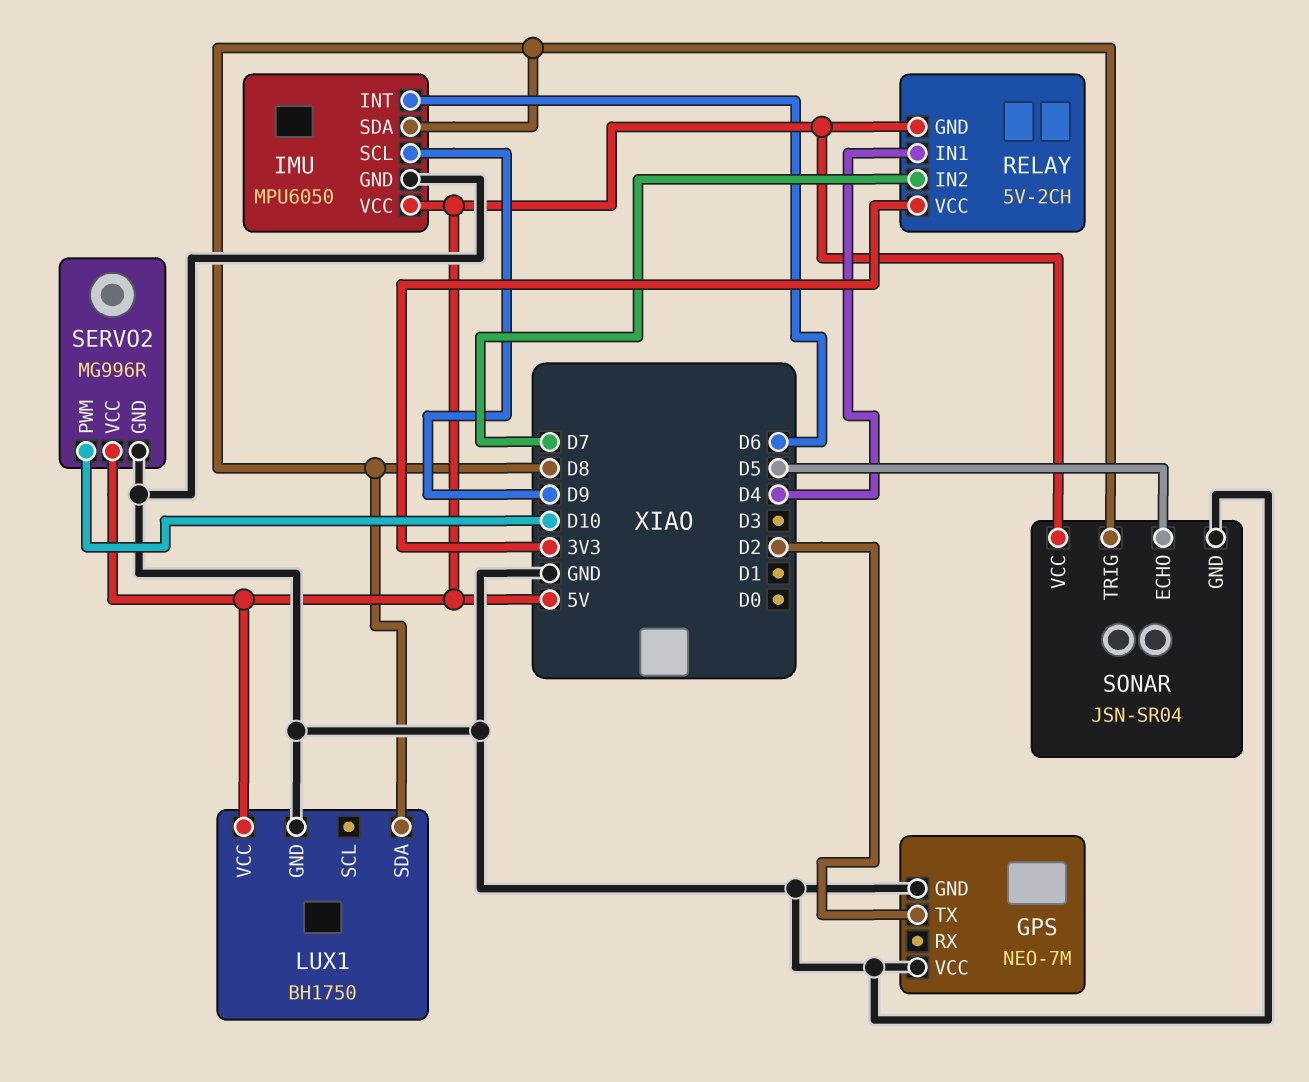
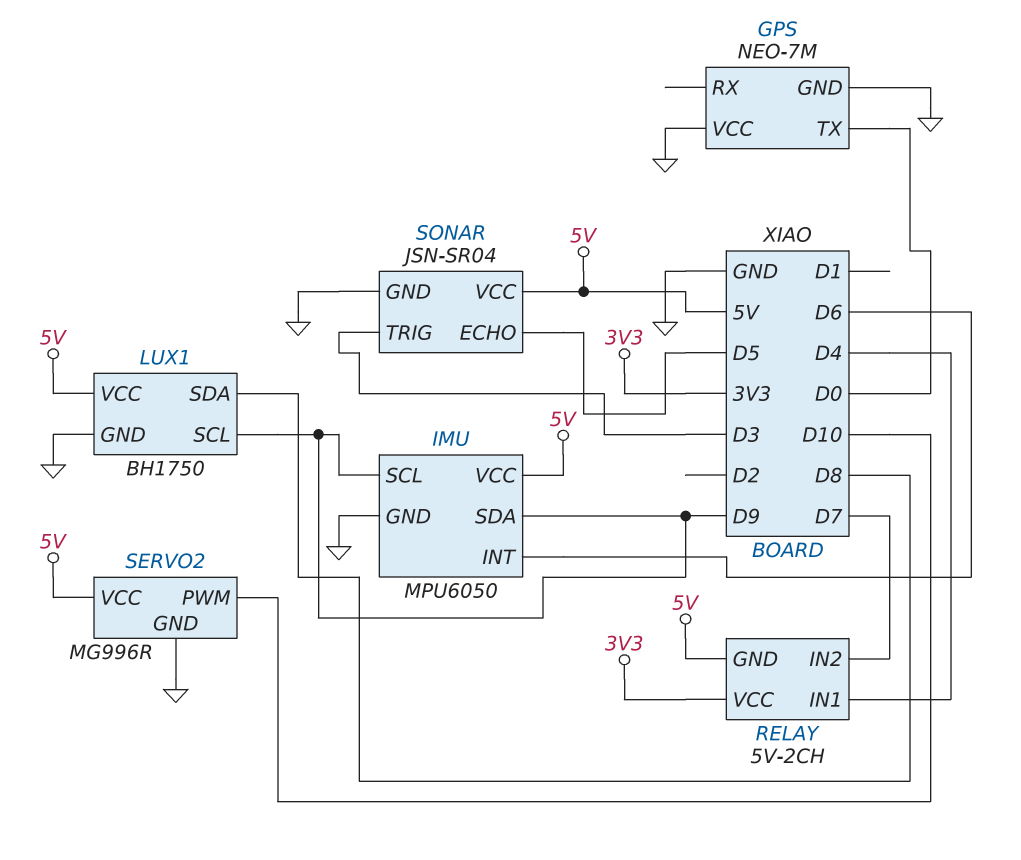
GPS pin TX: D2 -> D0
IMU pin SDA: D8 -> D9
LUX1 pin SCL: none -> D9
SONAR pin TRIG: D8 -> D3

